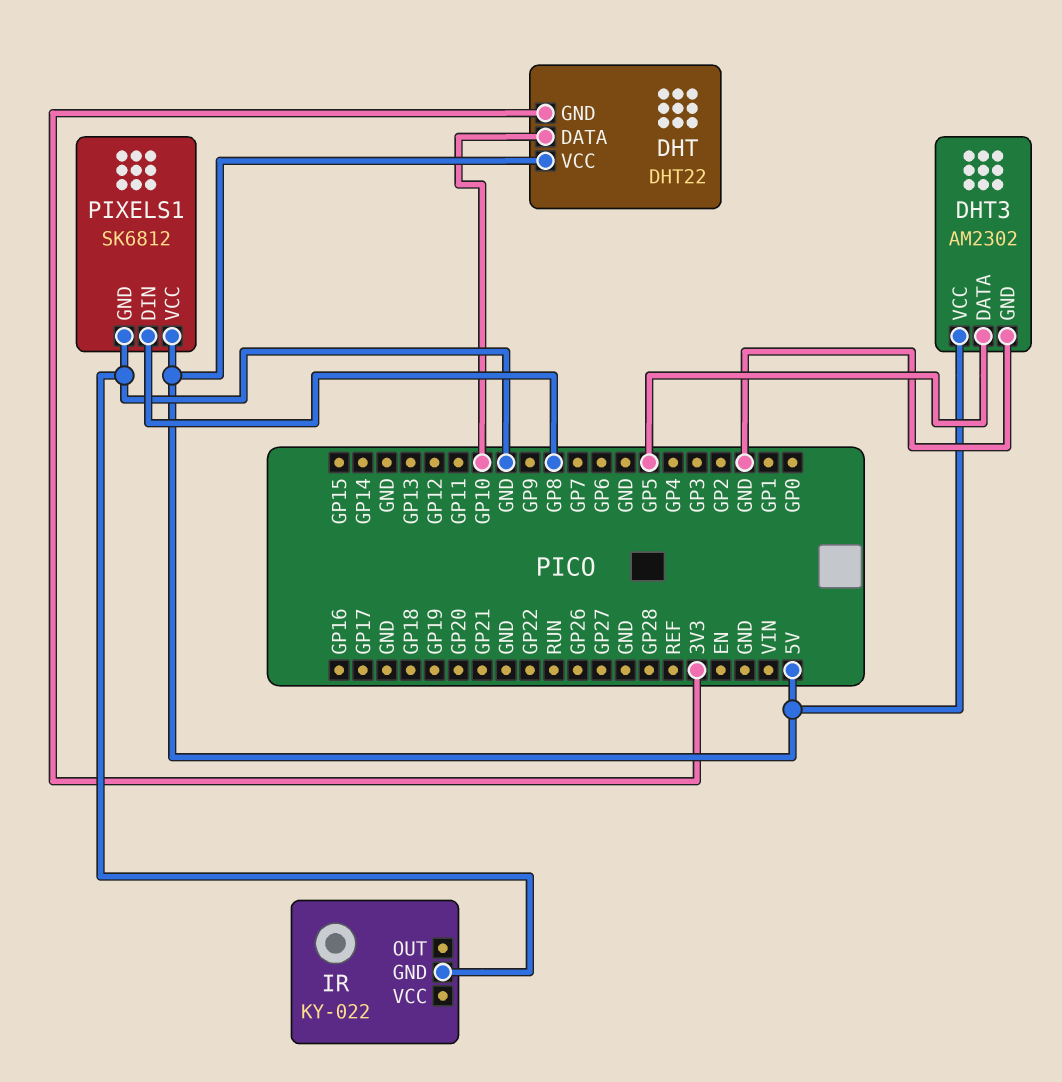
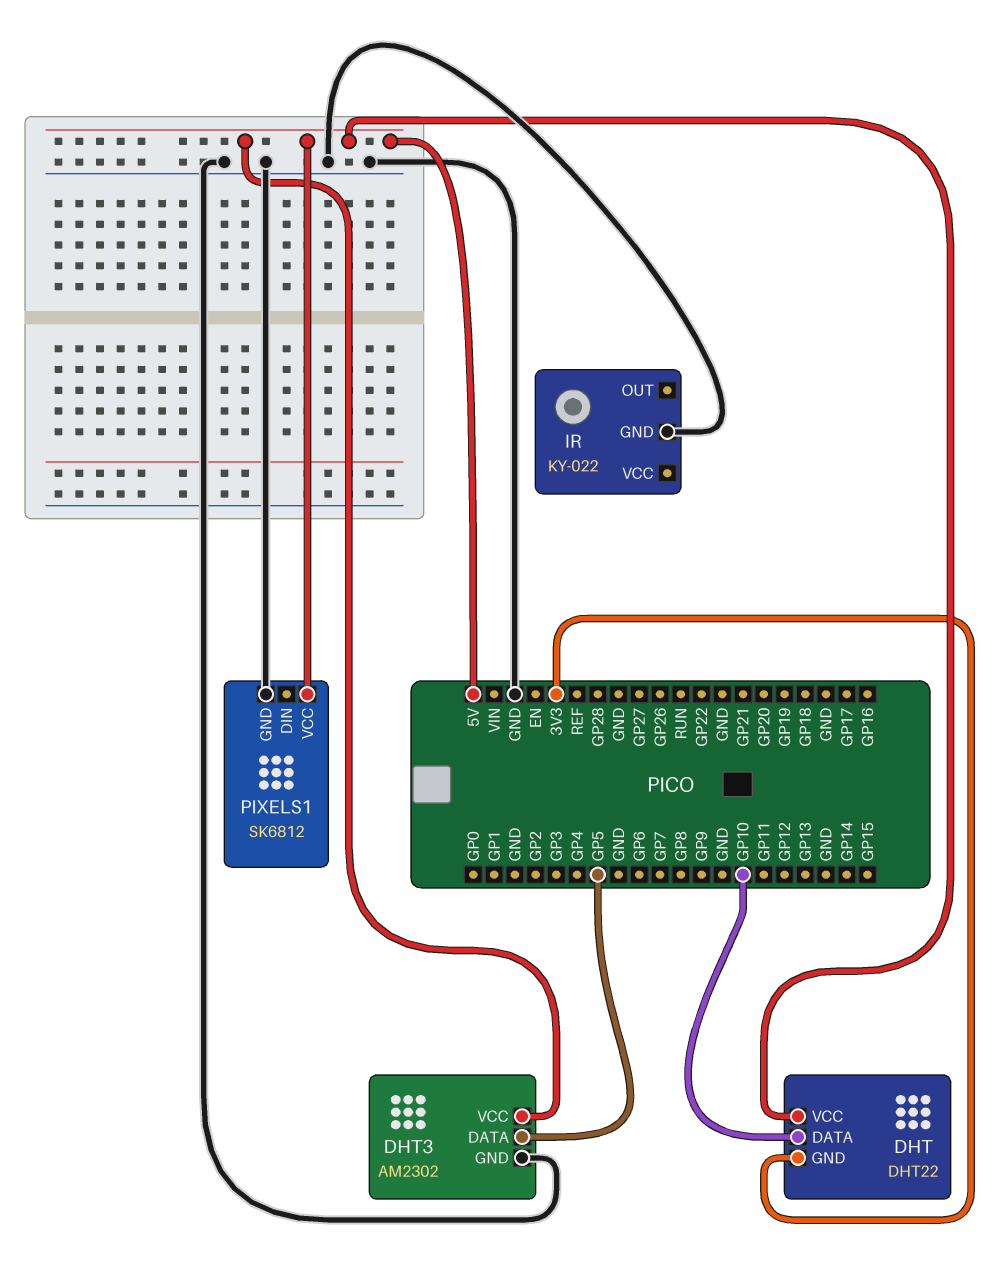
PIXELS1 pin DIN: GP8 -> none

